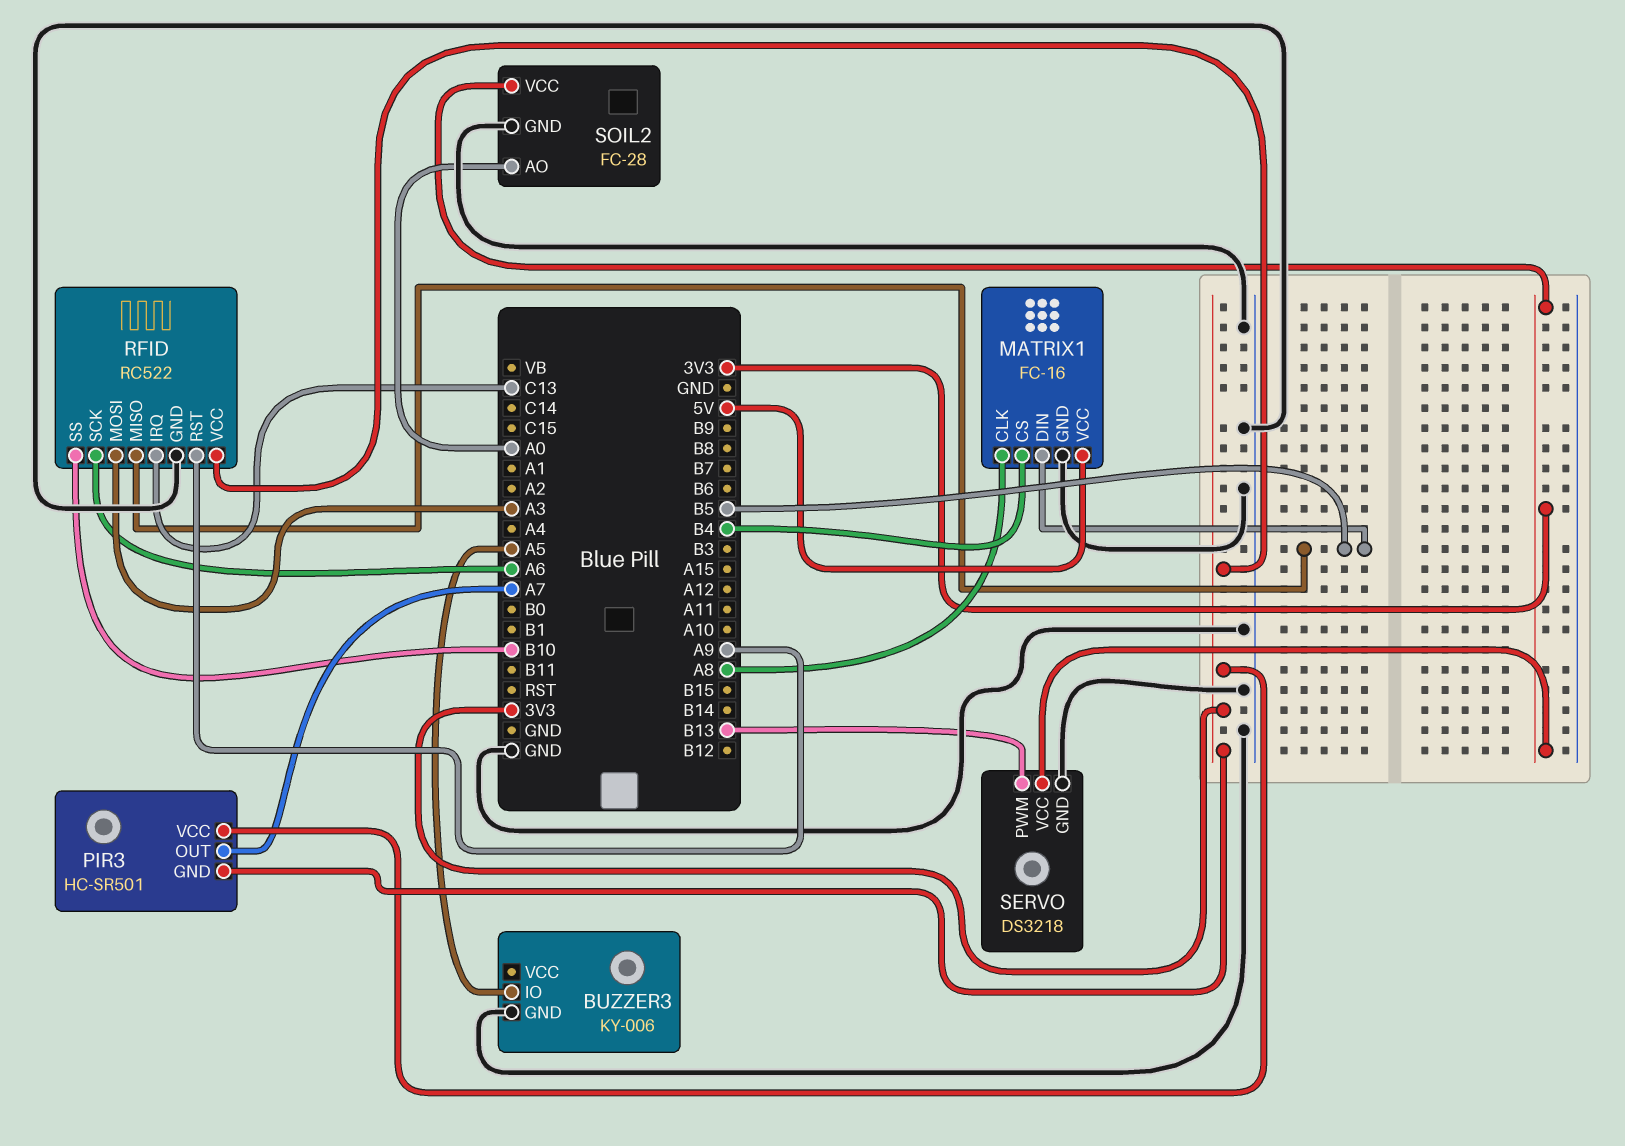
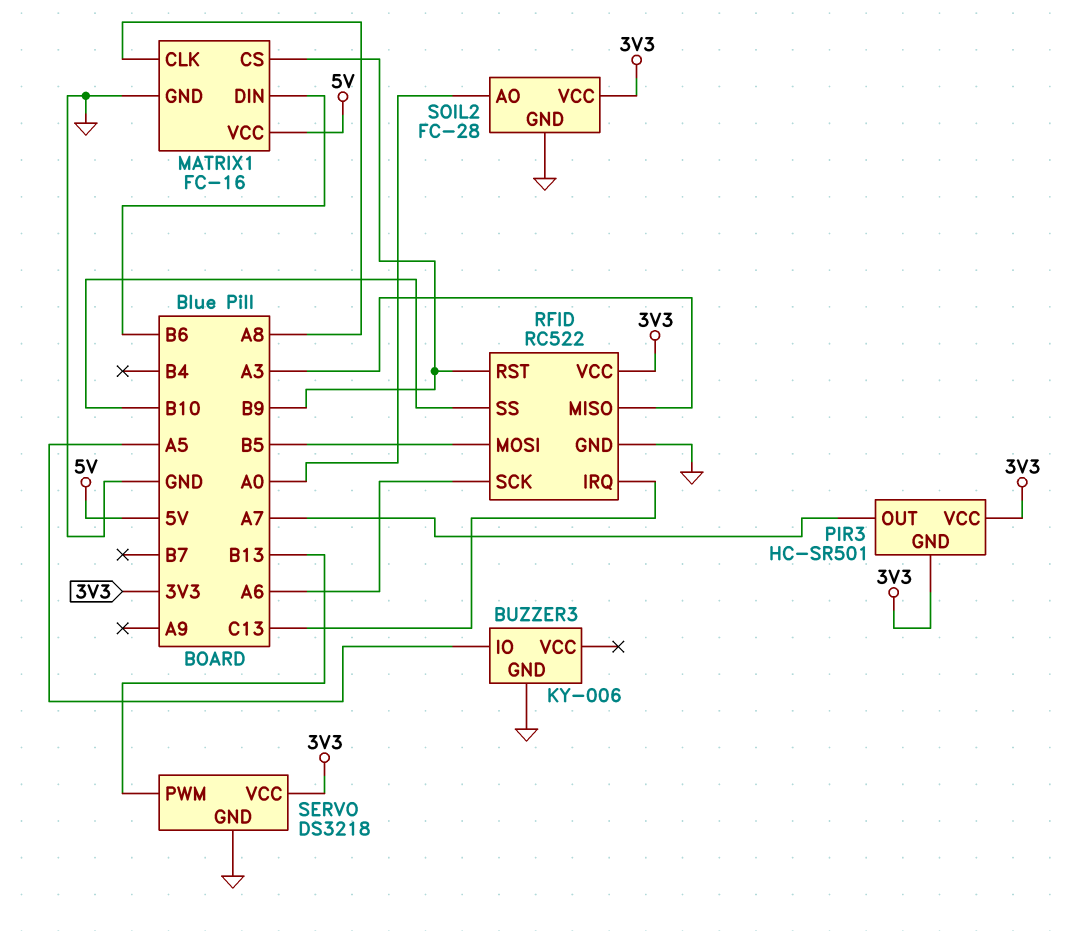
MATRIX1 pin CS: B4 -> B9
MATRIX1 pin DIN: B5 -> B6
RFID pin MISO: B5 -> A3
RFID pin MOSI: A3 -> B5
RFID pin RST: A9 -> B9

